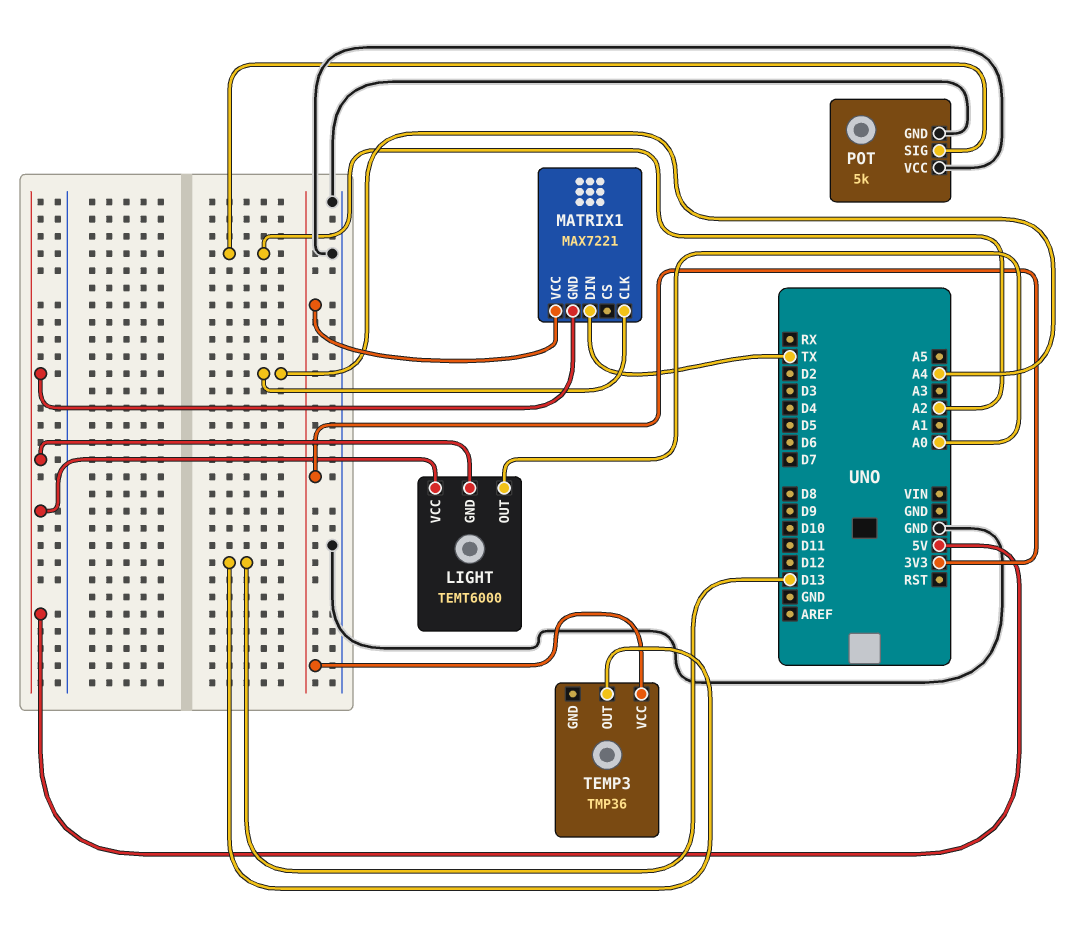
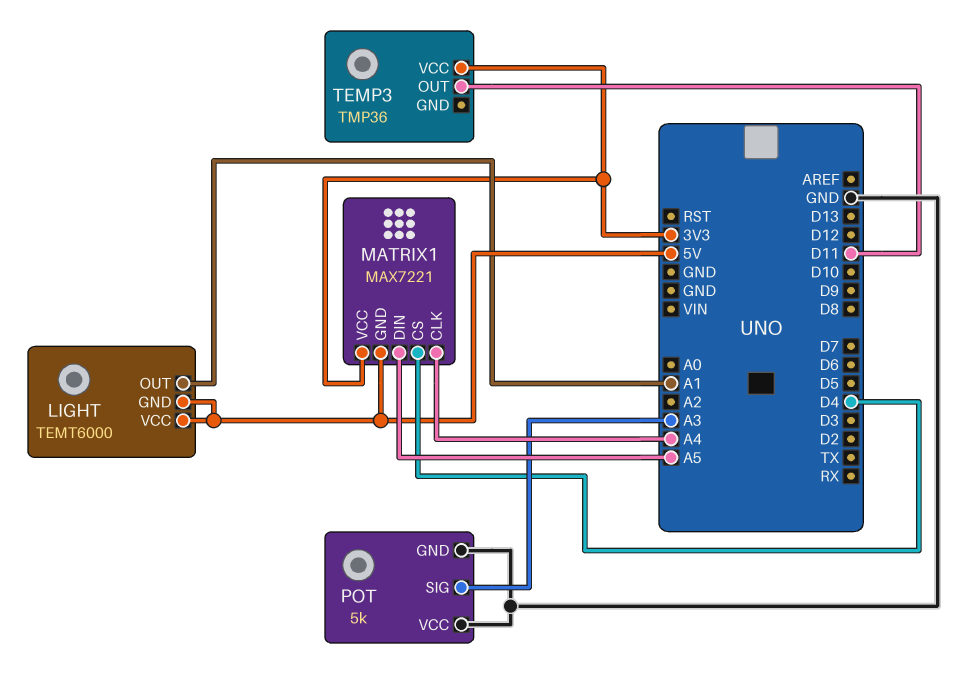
LIGHT pin OUT: A0 -> A1
MATRIX1 pin CS: none -> D4
MATRIX1 pin DIN: TX -> A5
POT pin SIG: A2 -> A3
TEMP3 pin OUT: D13 -> D11

